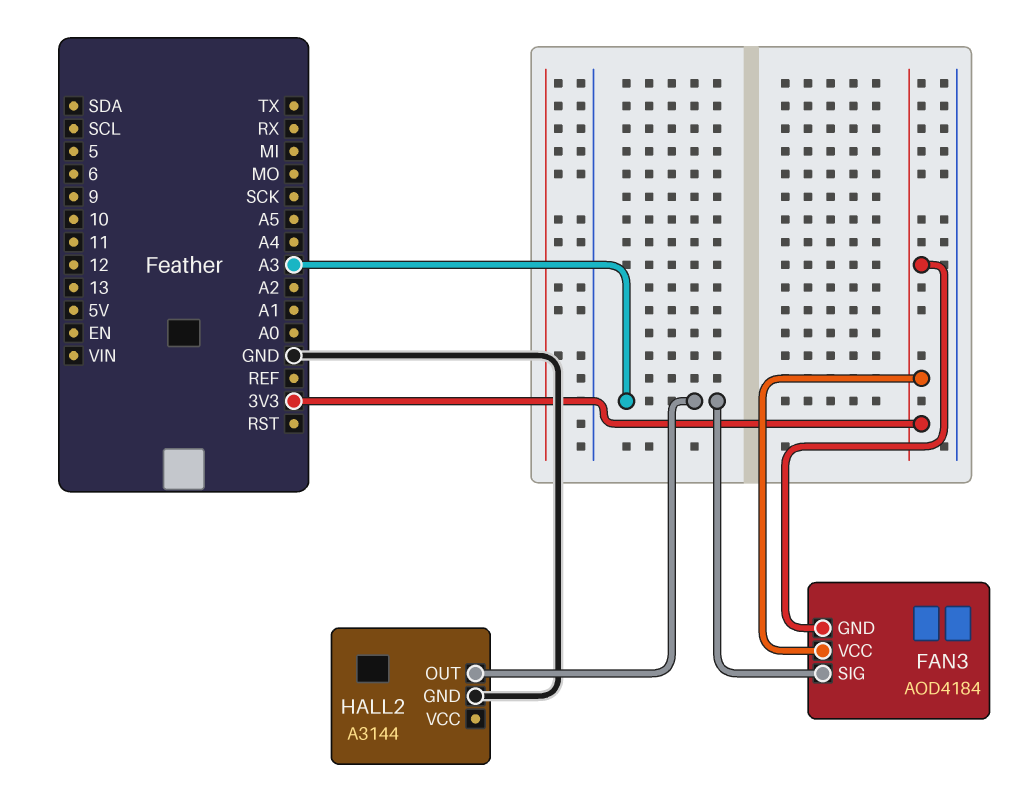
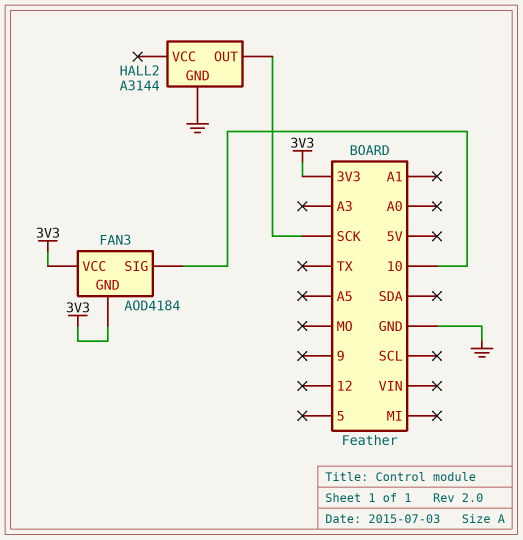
FAN3 pin SIG: A3 -> 10
HALL2 pin OUT: A3 -> SCK

